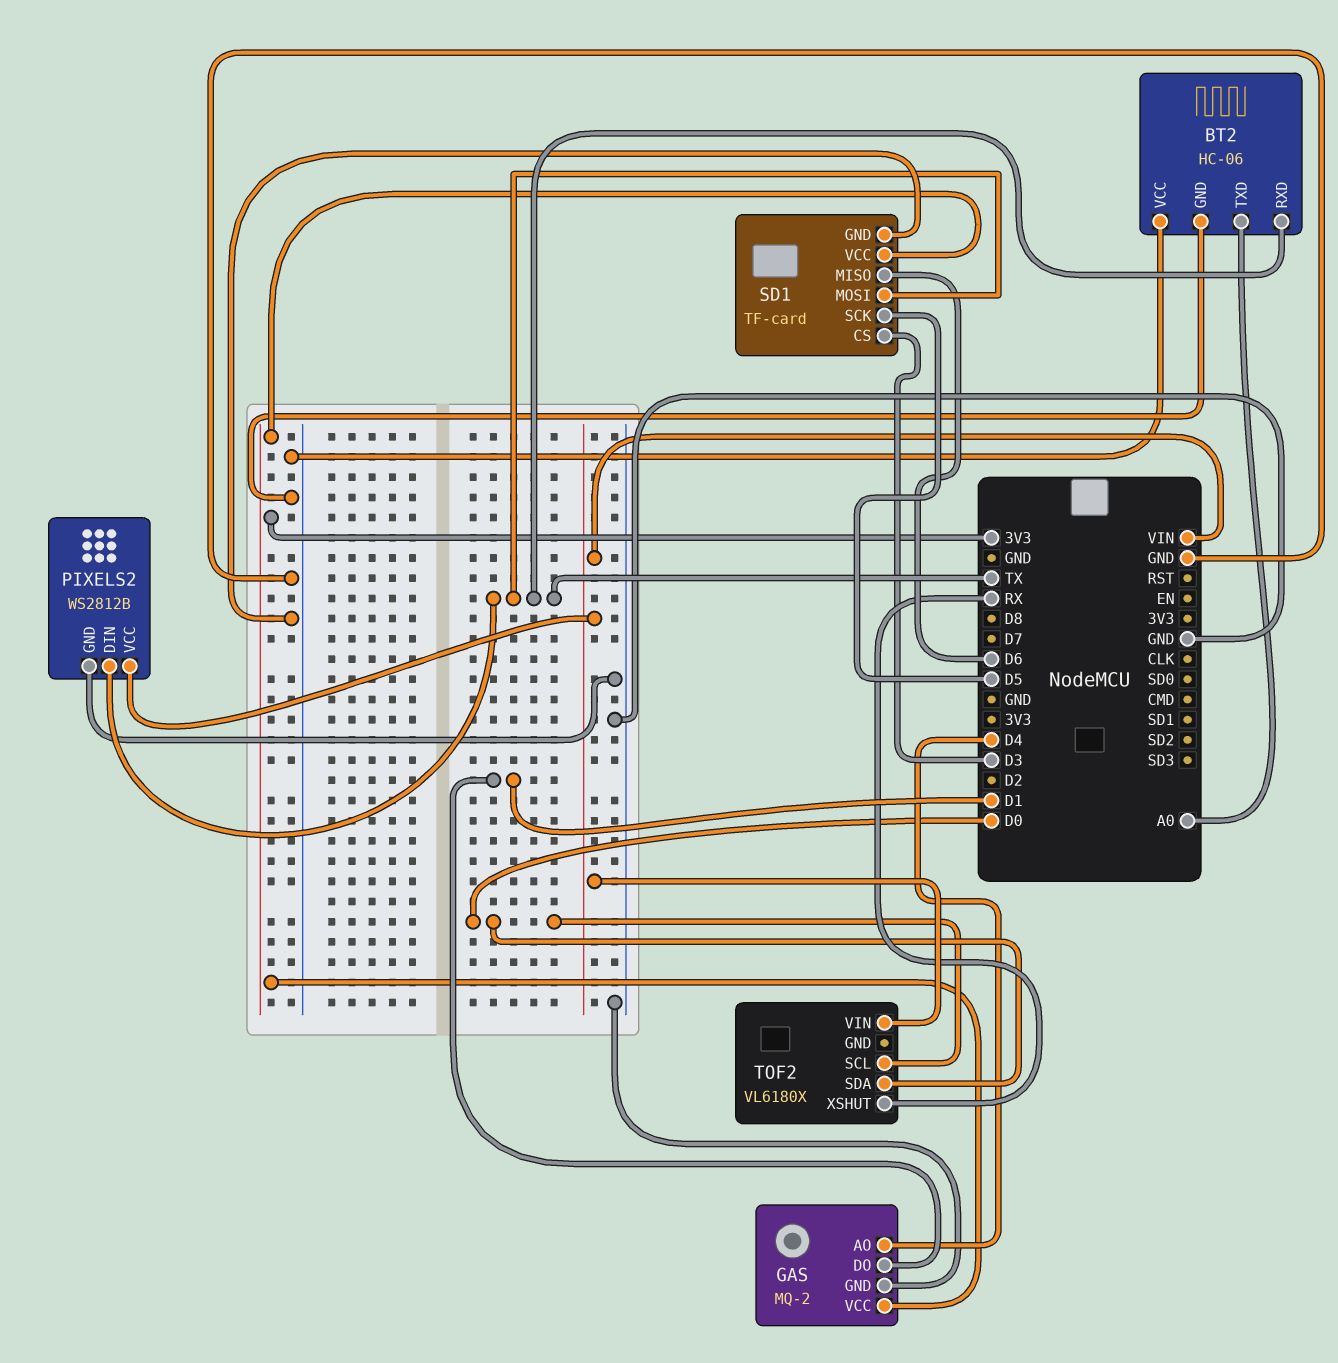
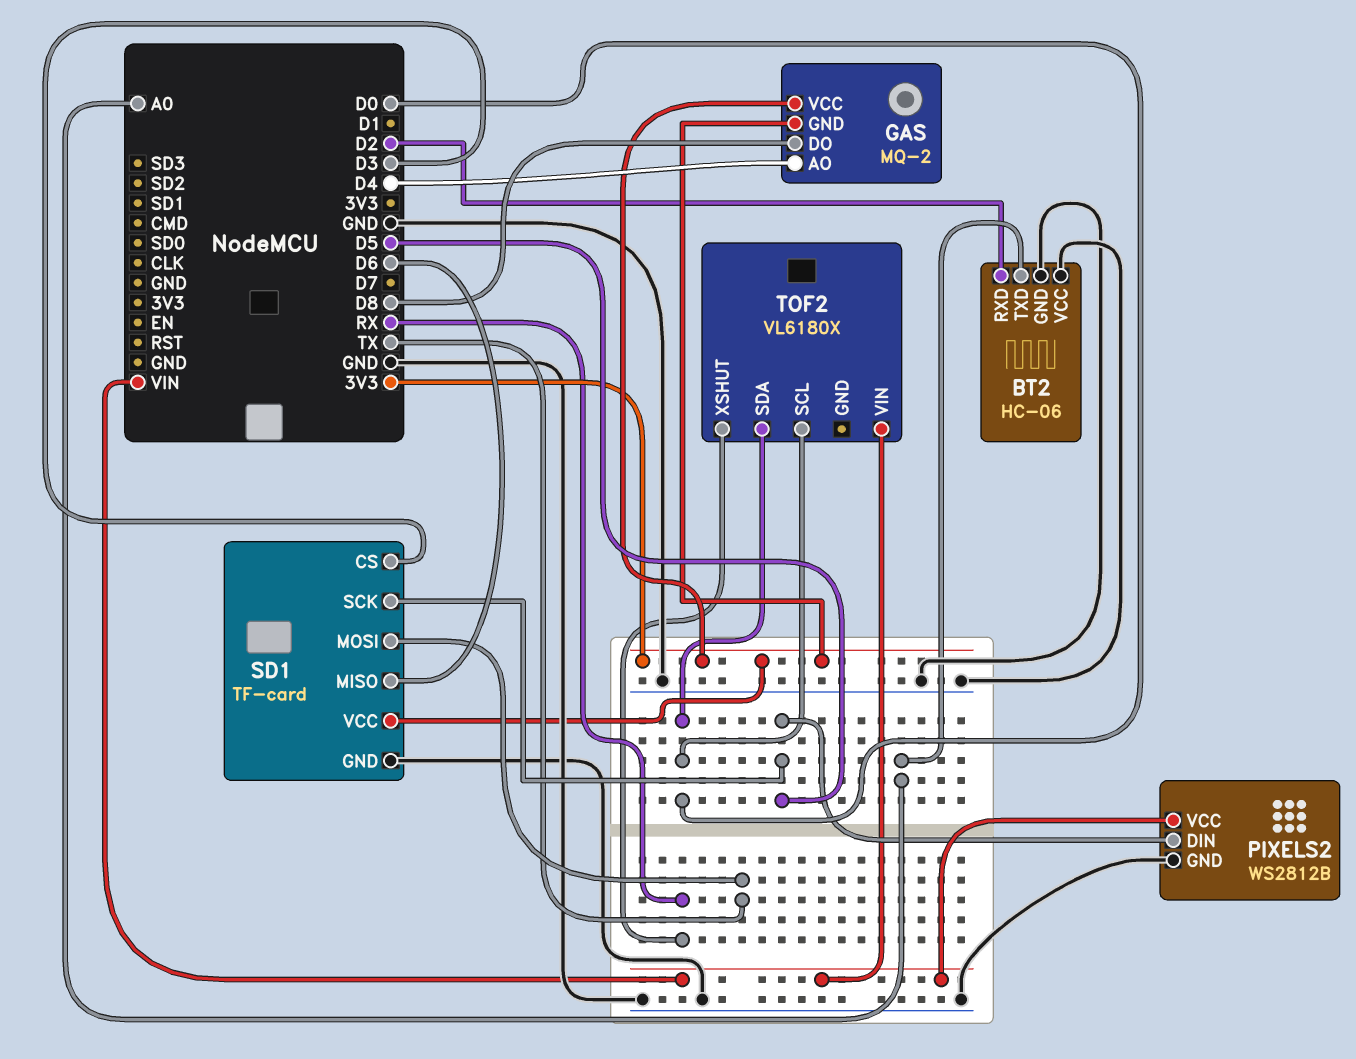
BT2 pin RXD: TX -> D2
GAS pin DO: D1 -> D8
GAS pin GND: GND -> 3V3
PIXELS2 pin DIN: TX -> D5

